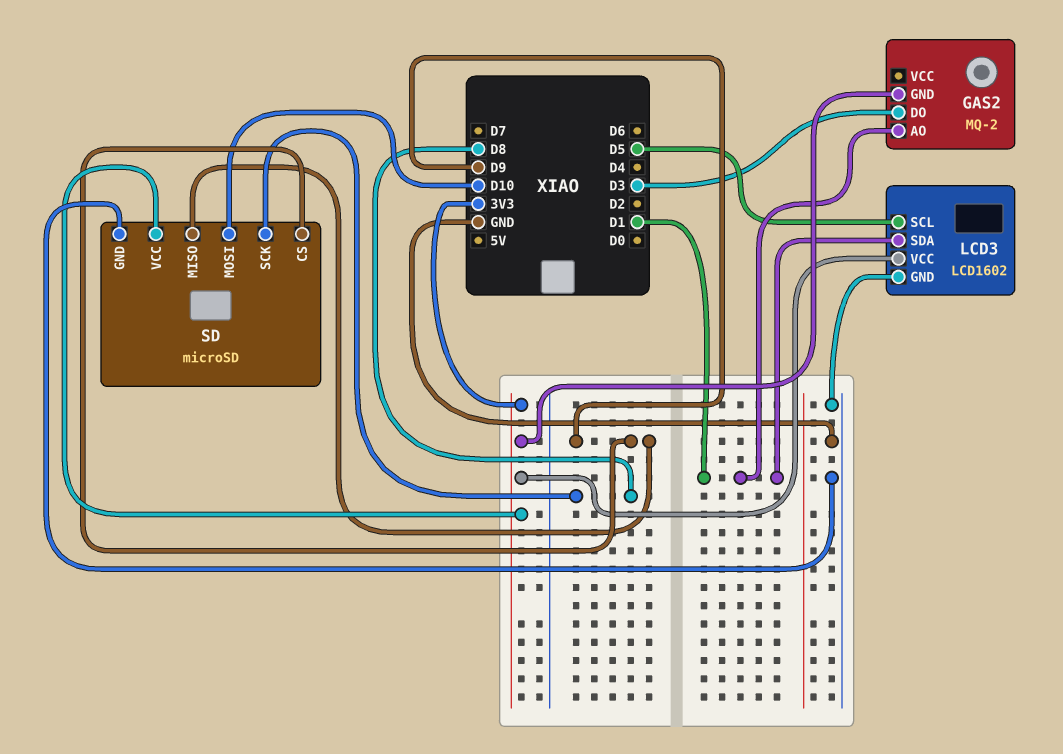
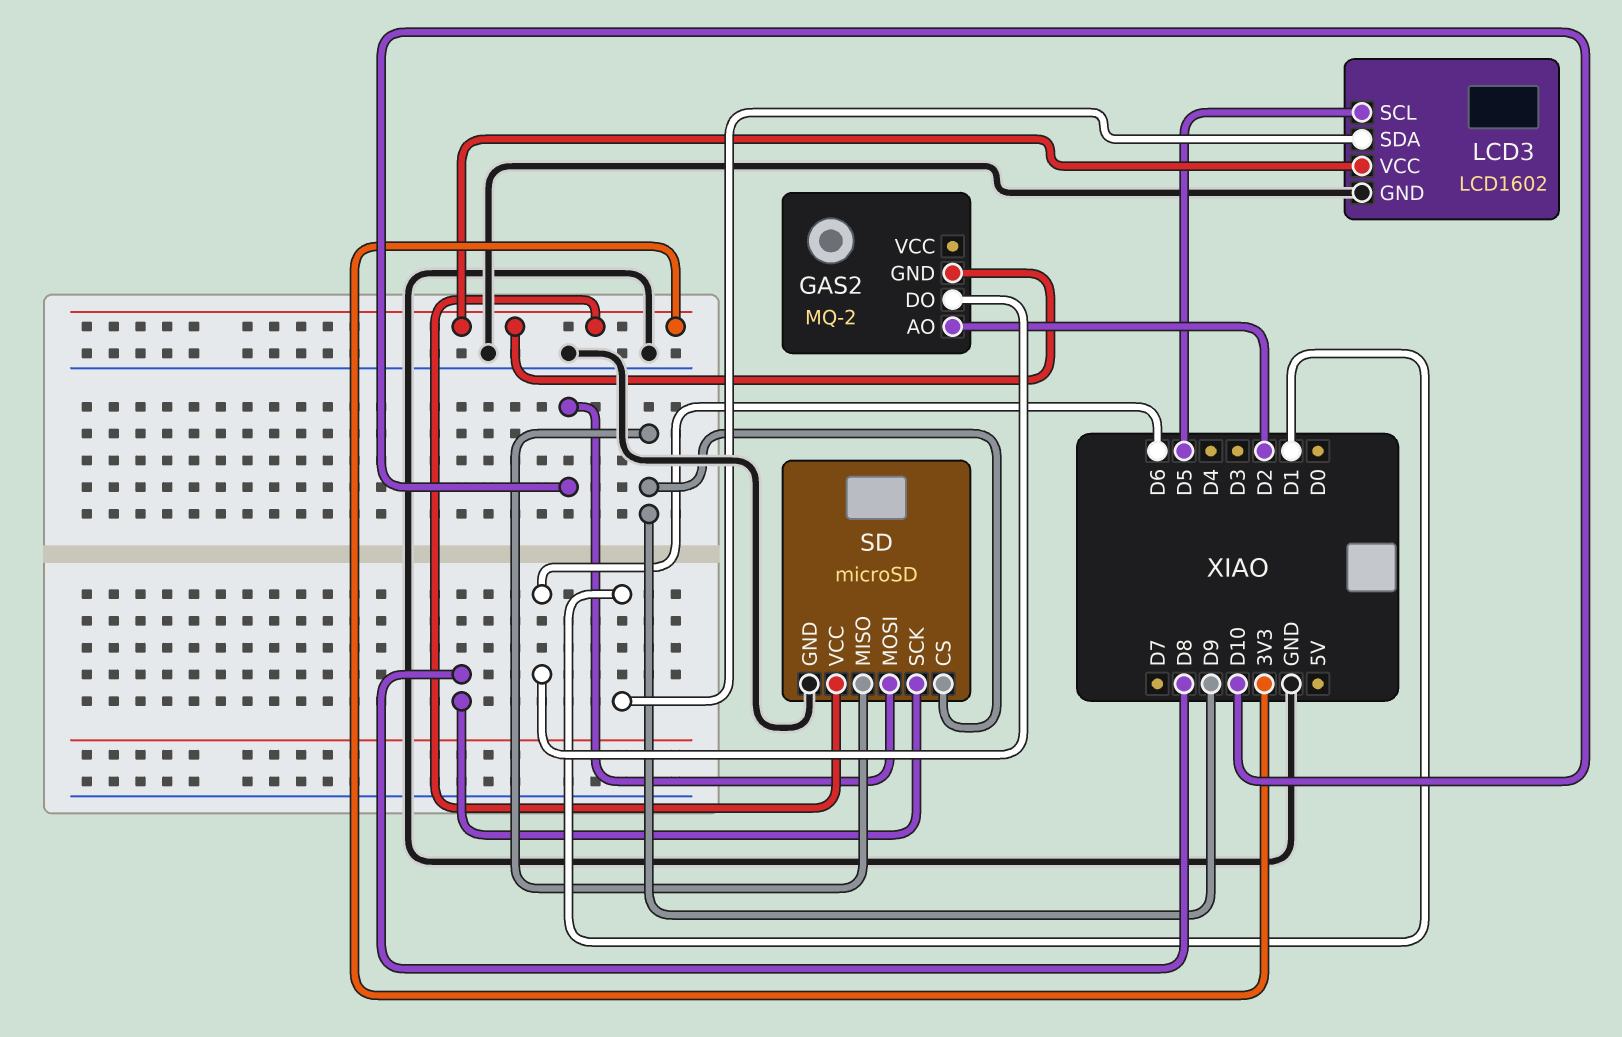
GAS2 pin AO: D1 -> D2
GAS2 pin DO: D3 -> D6

